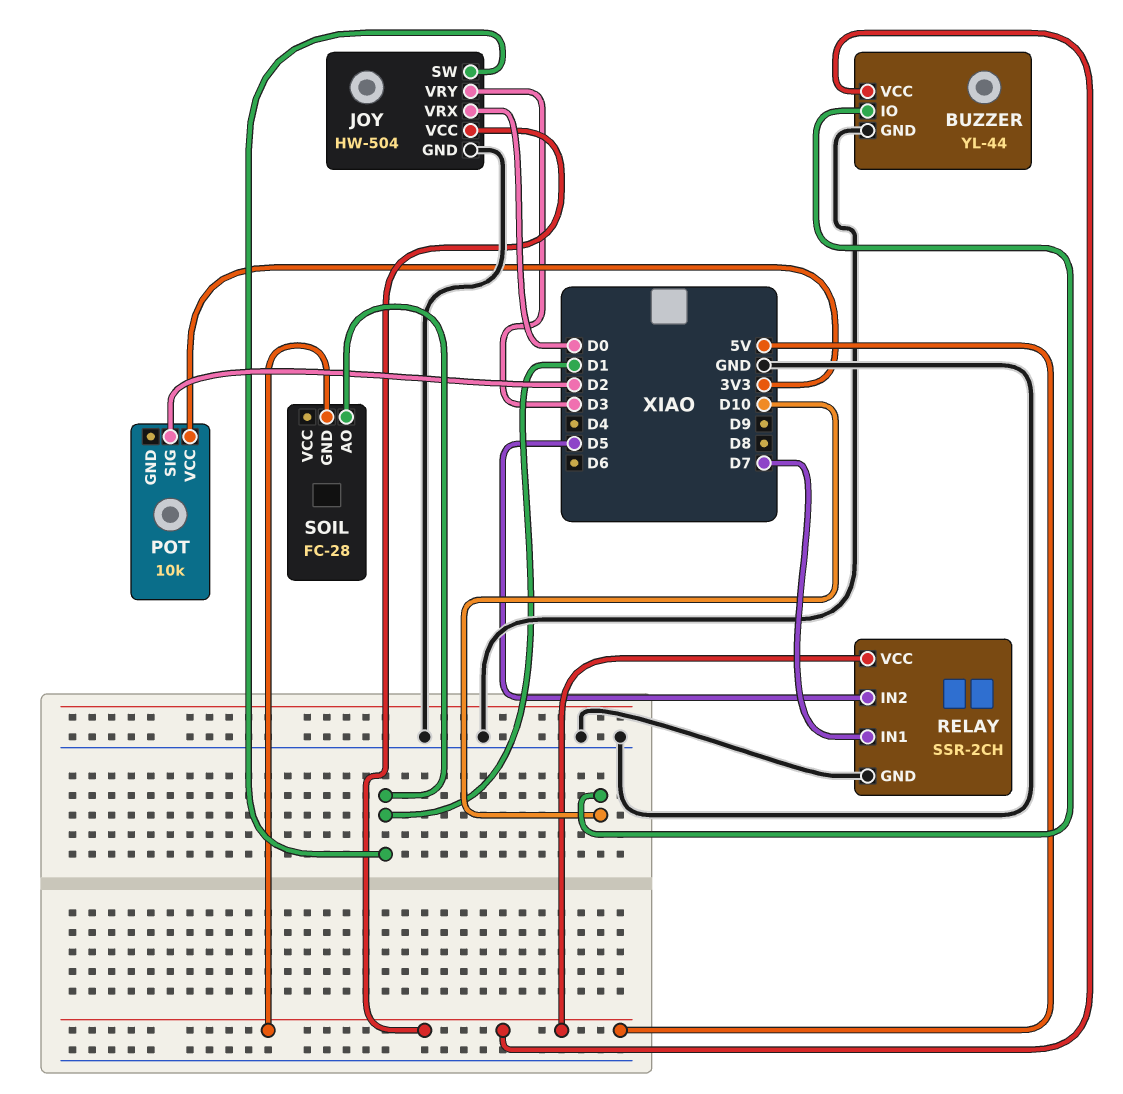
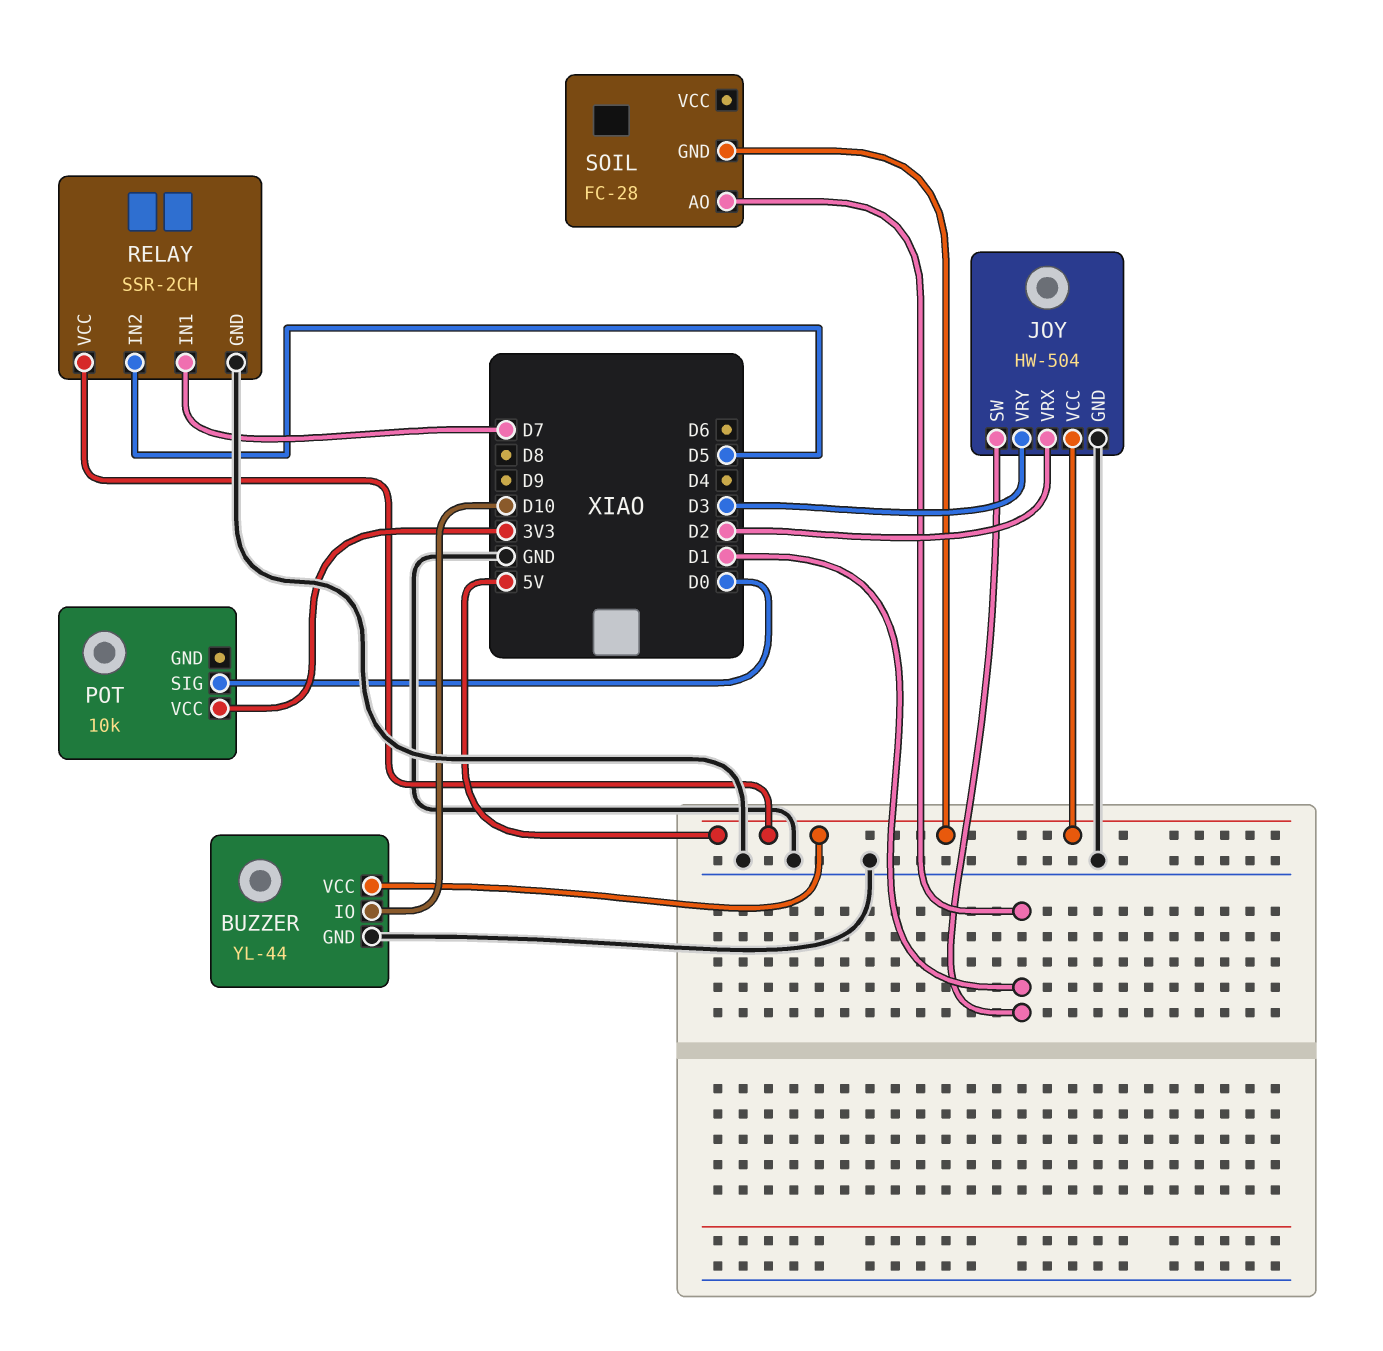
JOY pin VRX: D0 -> D2
POT pin SIG: D2 -> D0

